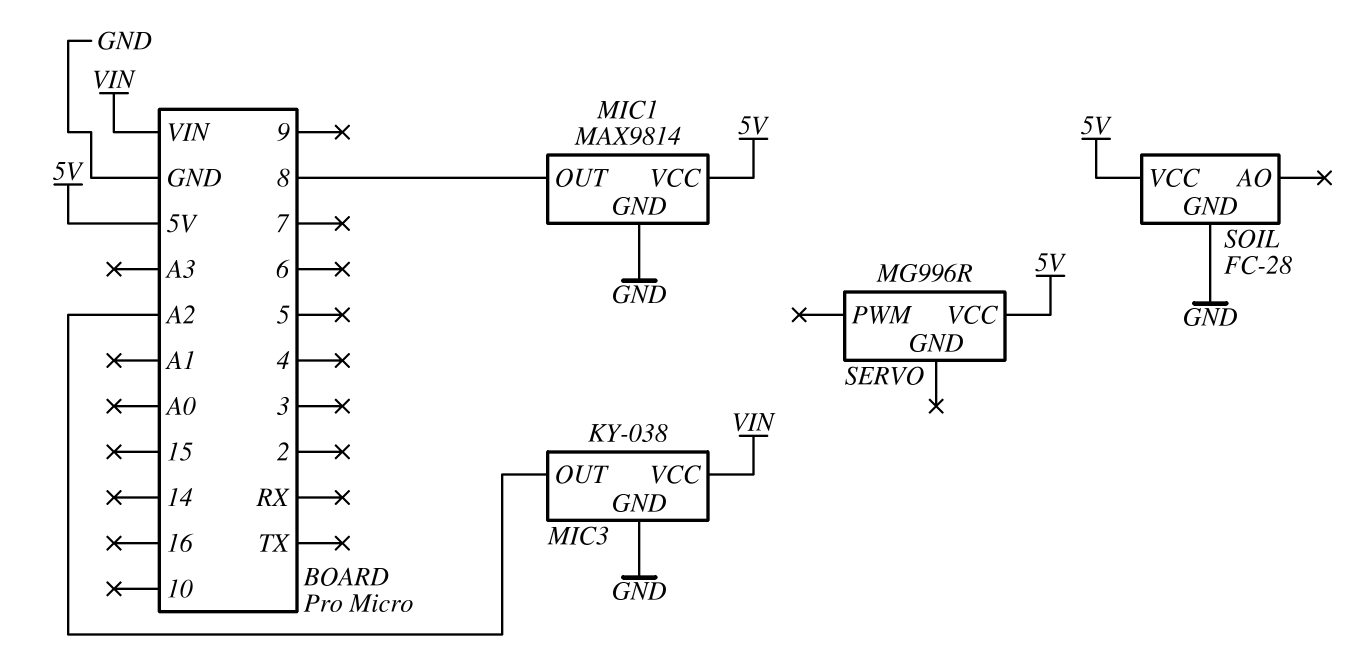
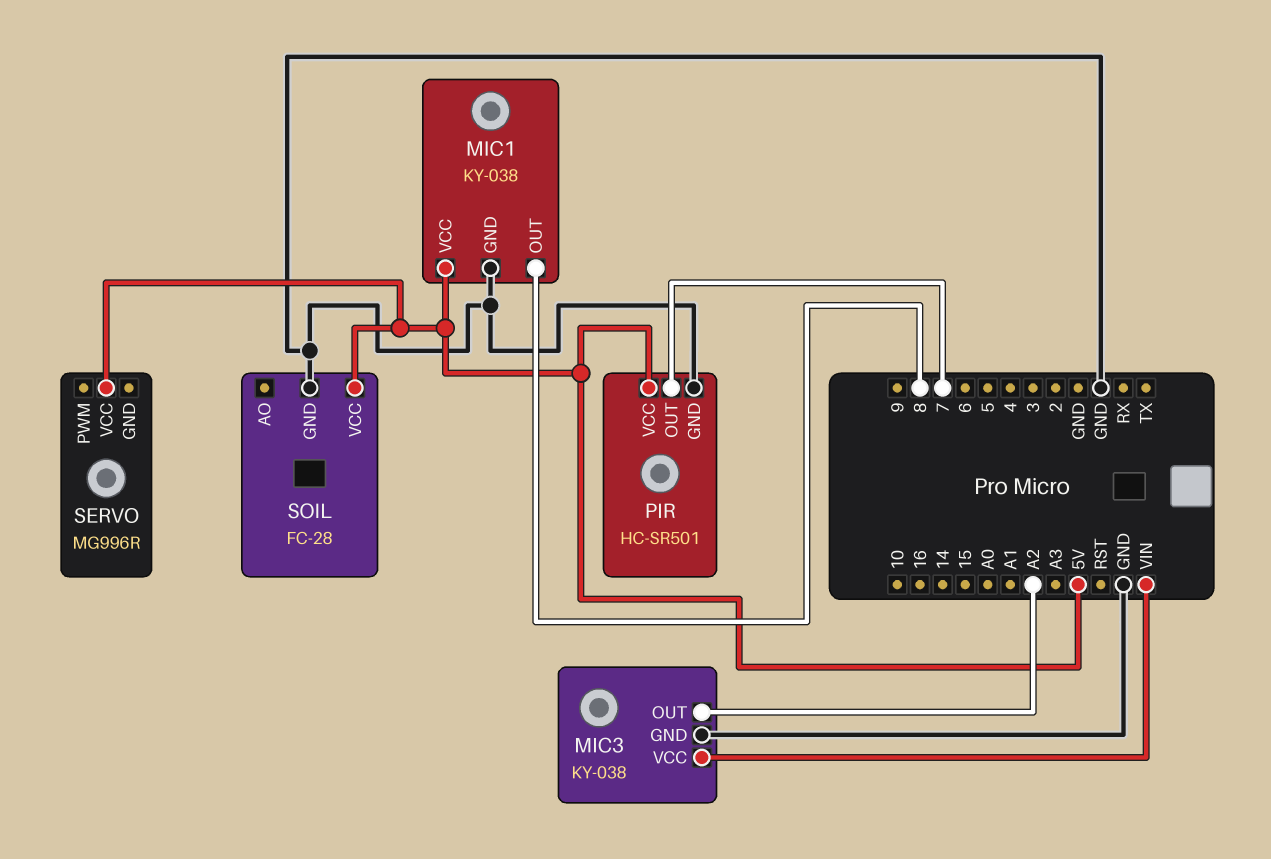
MIC1: MAX9814 -> KY-038
PIR: none -> HC-SR501
PIR pin GND: none -> GND
PIR pin OUT: none -> 7
PIR pin VCC: none -> 5V

